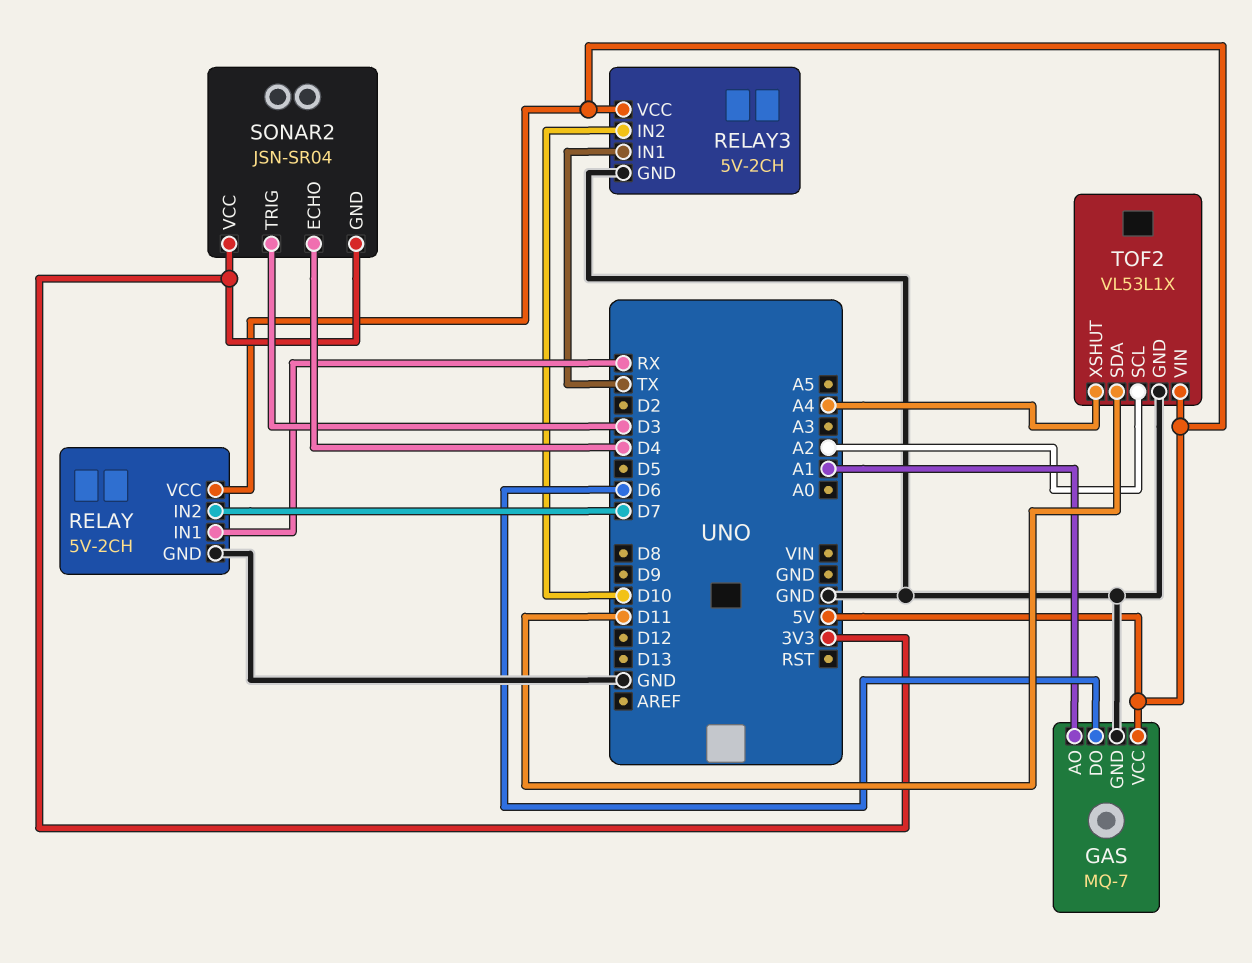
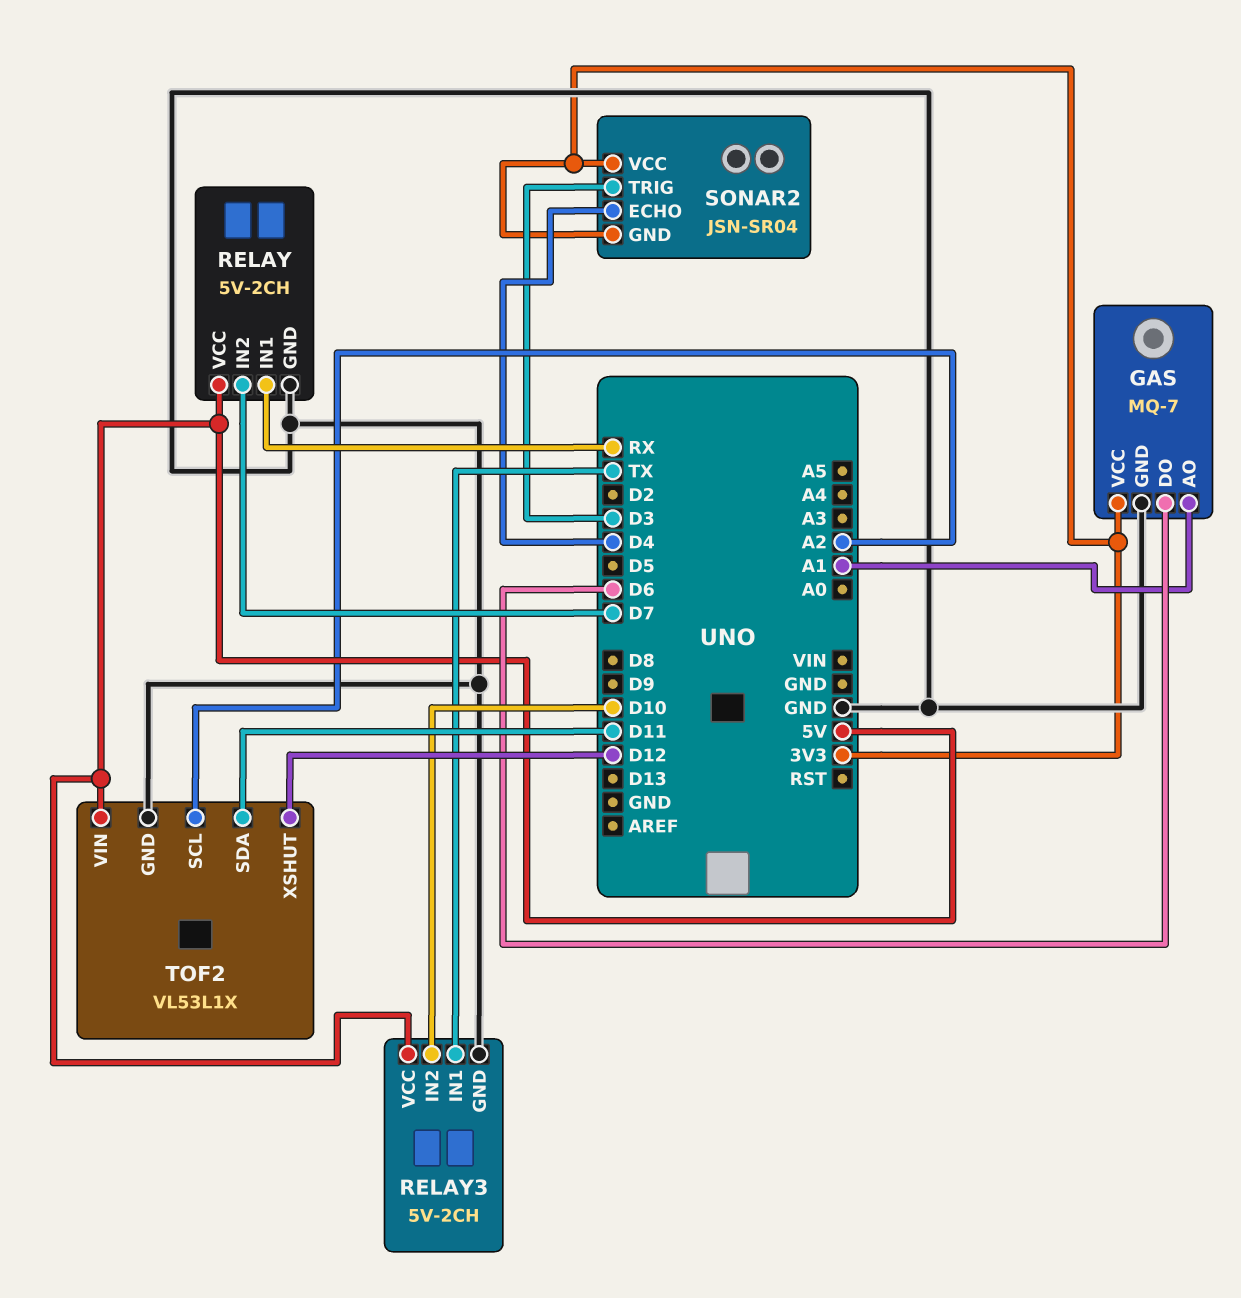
GAS pin VCC: 5V -> 3V3
TOF2 pin XSHUT: A4 -> D12

